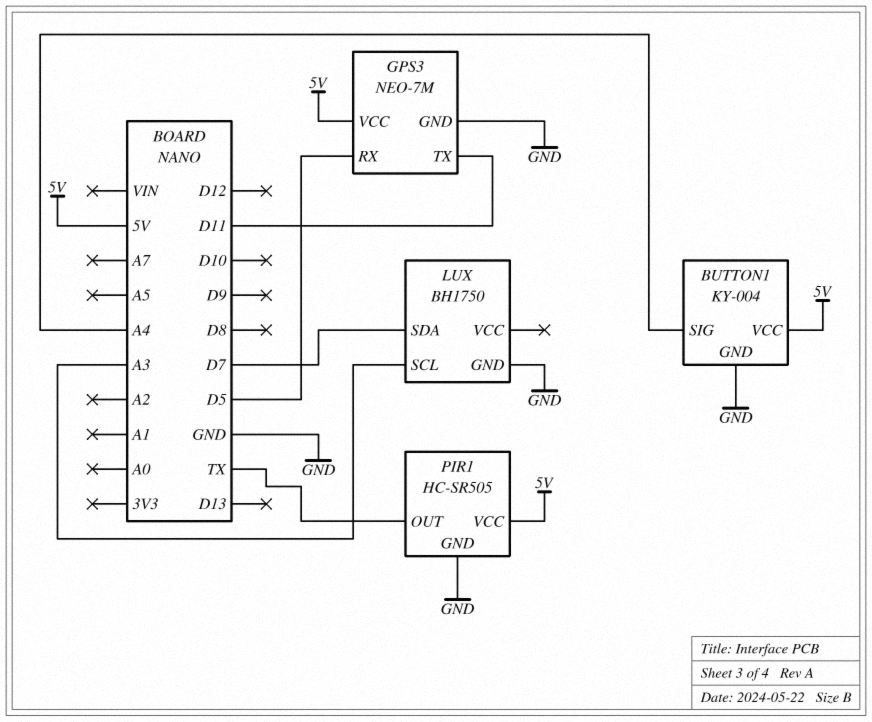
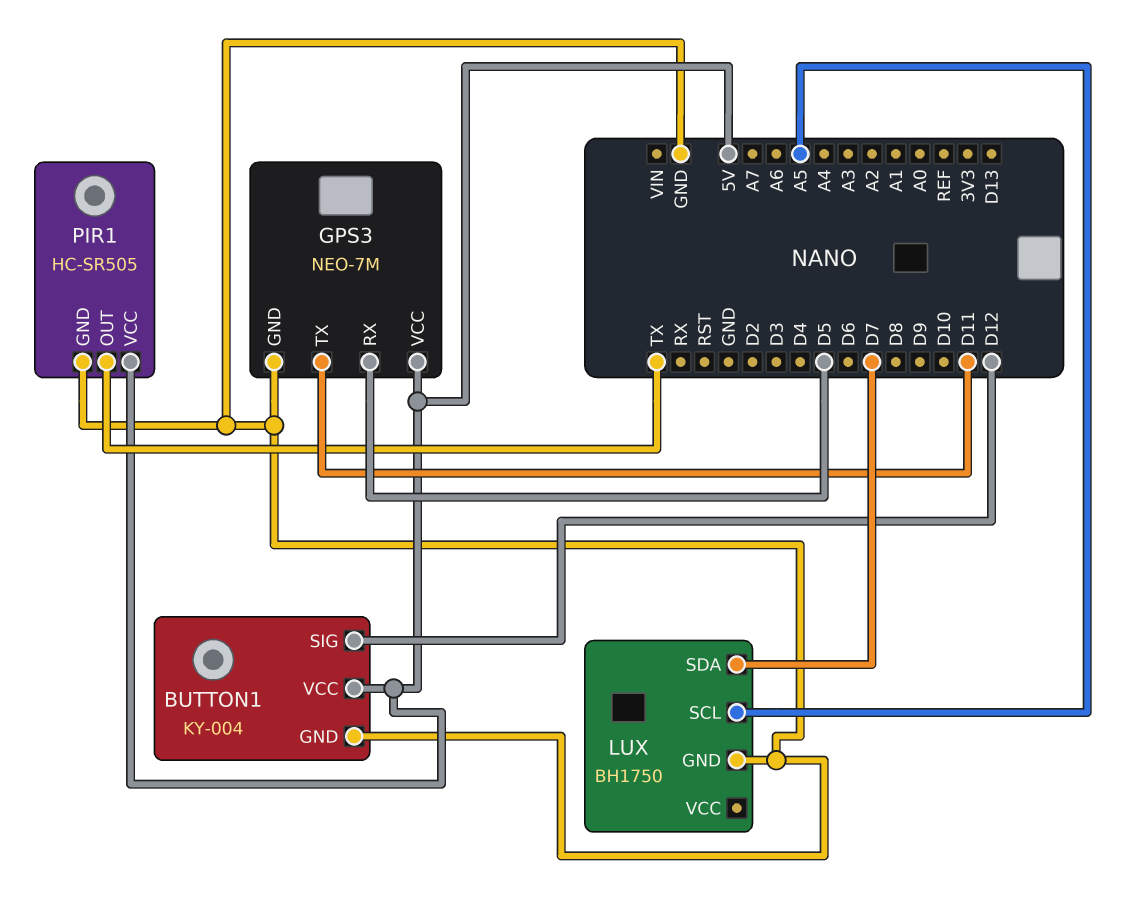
BUTTON1 pin SIG: A4 -> D12
LUX pin SCL: A3 -> A5

